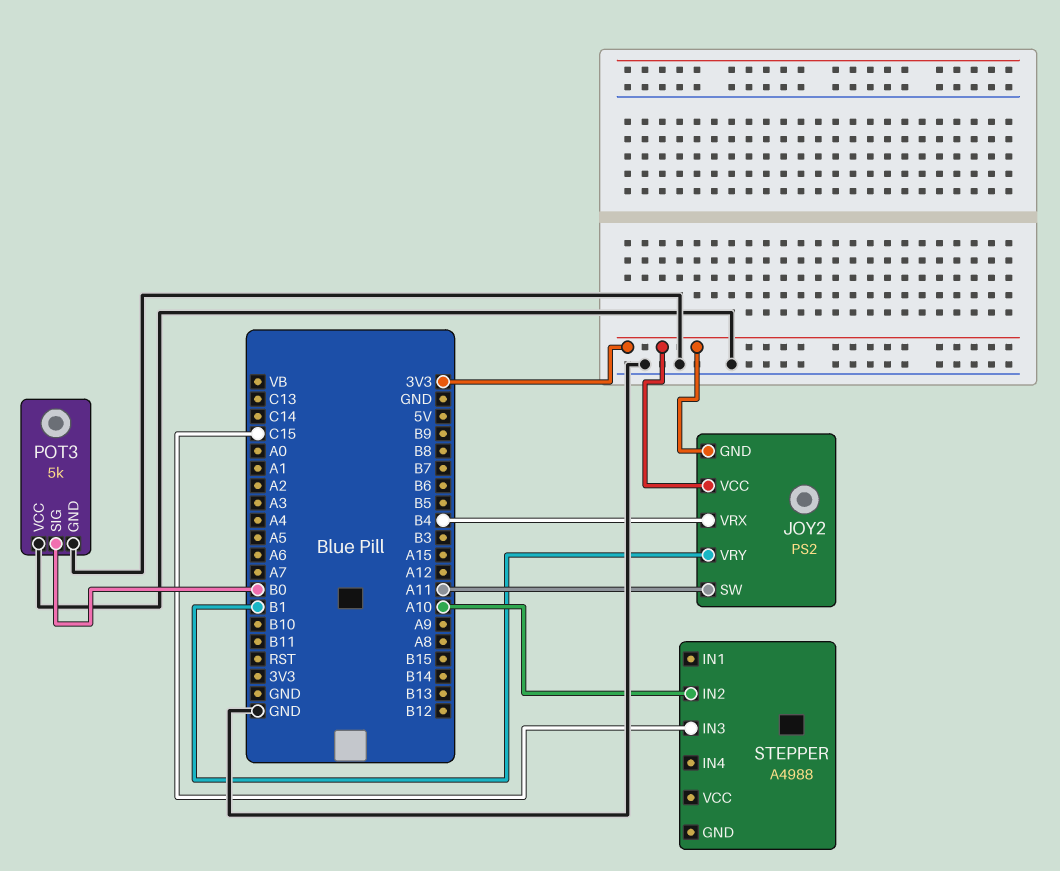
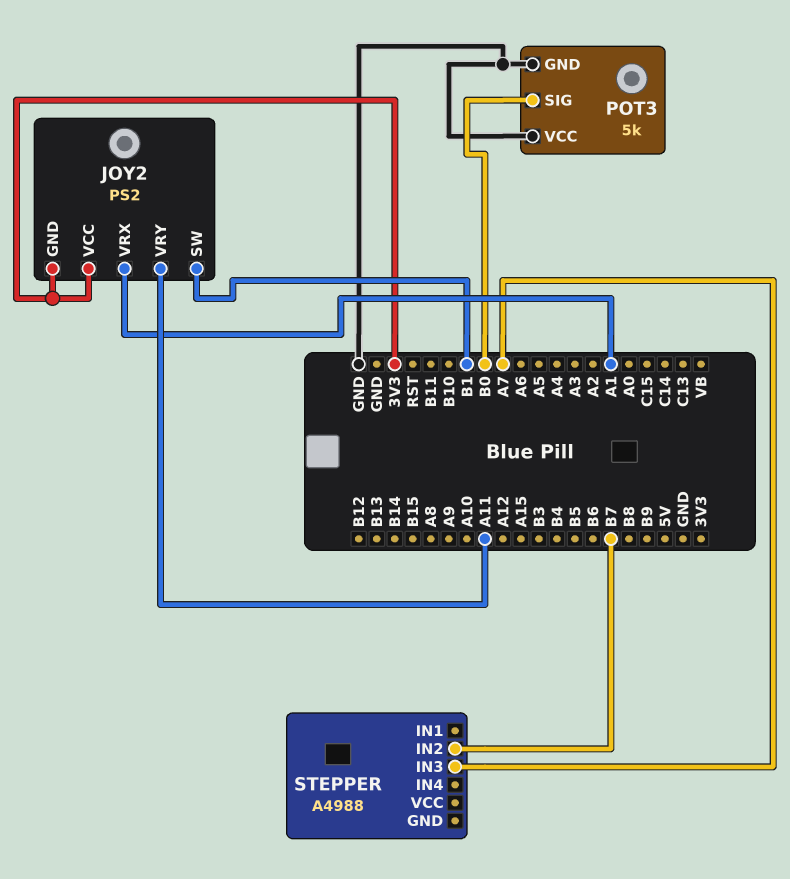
JOY2 pin SW: A11 -> B1
JOY2 pin VRX: B4 -> A1
JOY2 pin VRY: B1 -> A11
STEPPER pin IN2: A10 -> B7
STEPPER pin IN3: C15 -> A7

